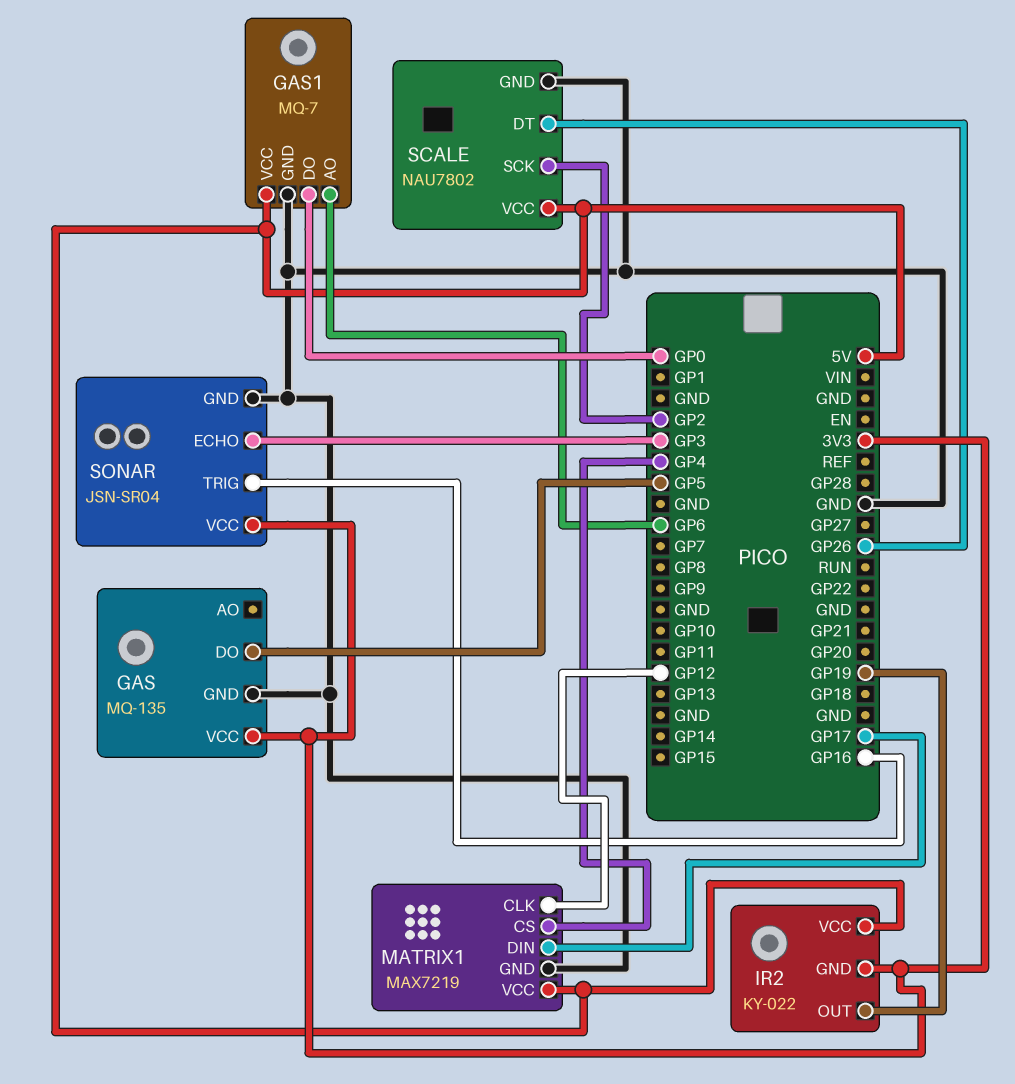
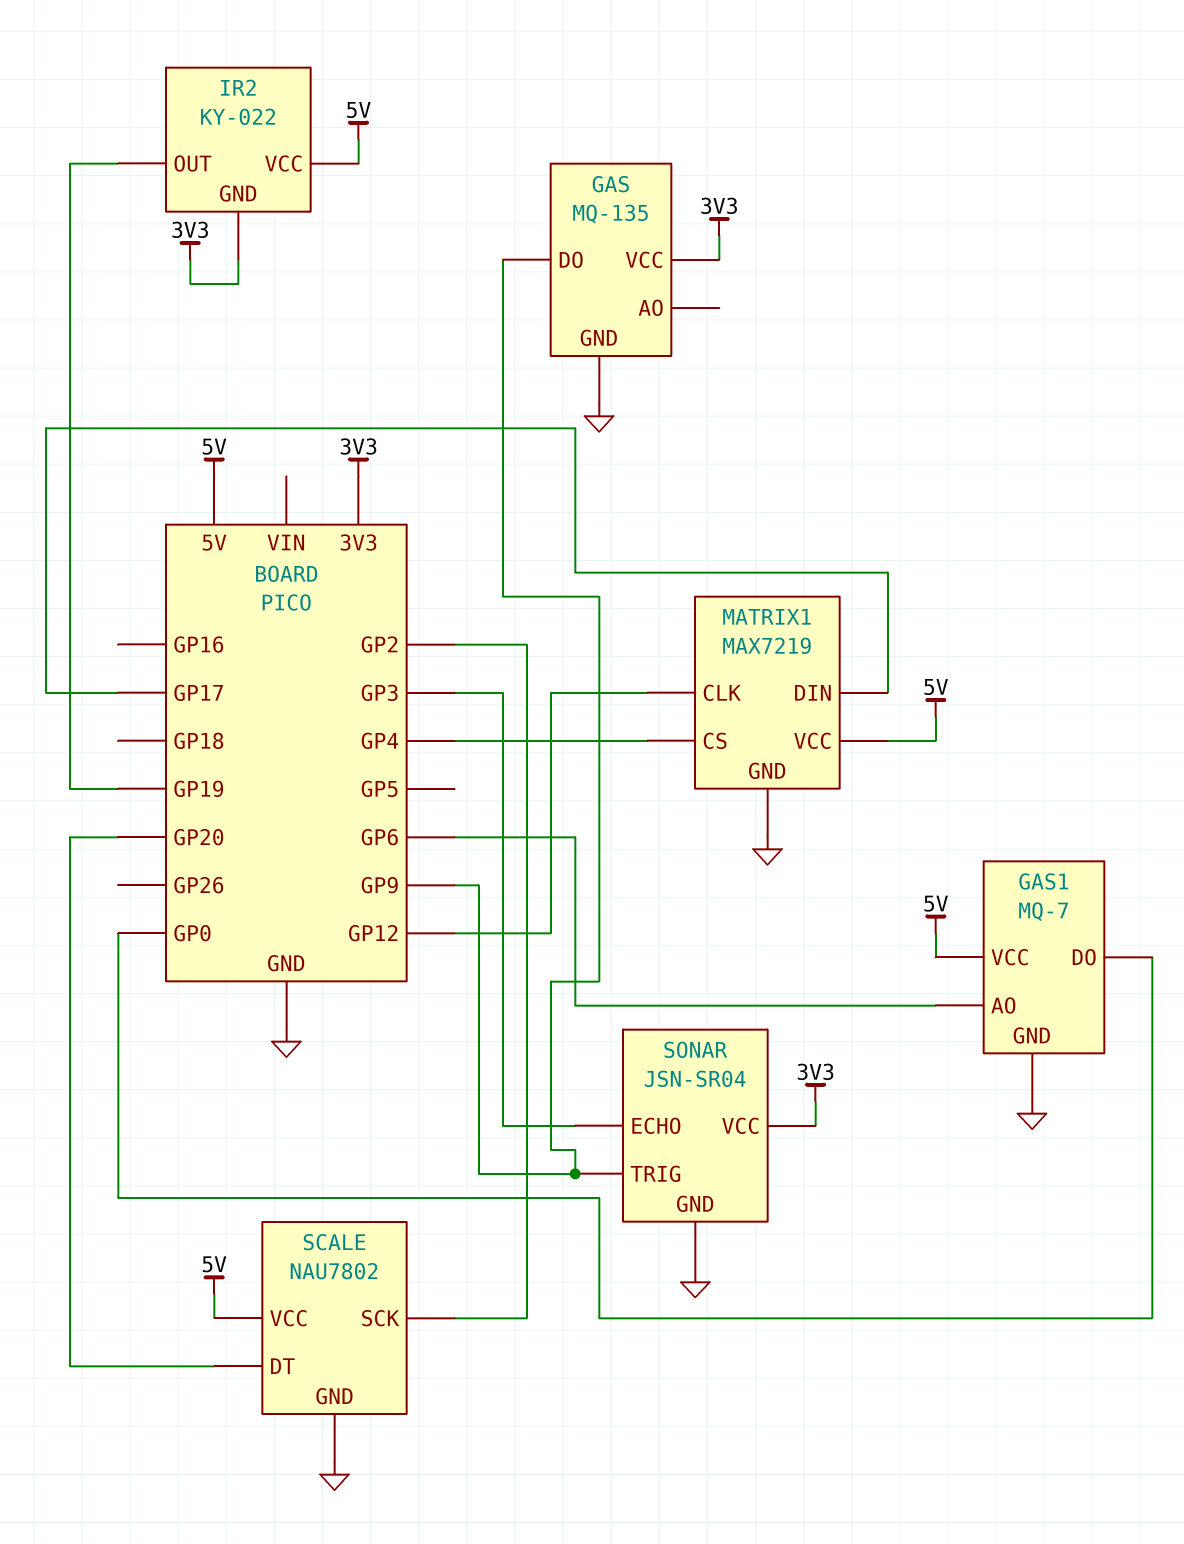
GAS pin DO: GP5 -> GP9
SCALE pin DT: GP26 -> GP20
SONAR pin TRIG: GP16 -> GP9

